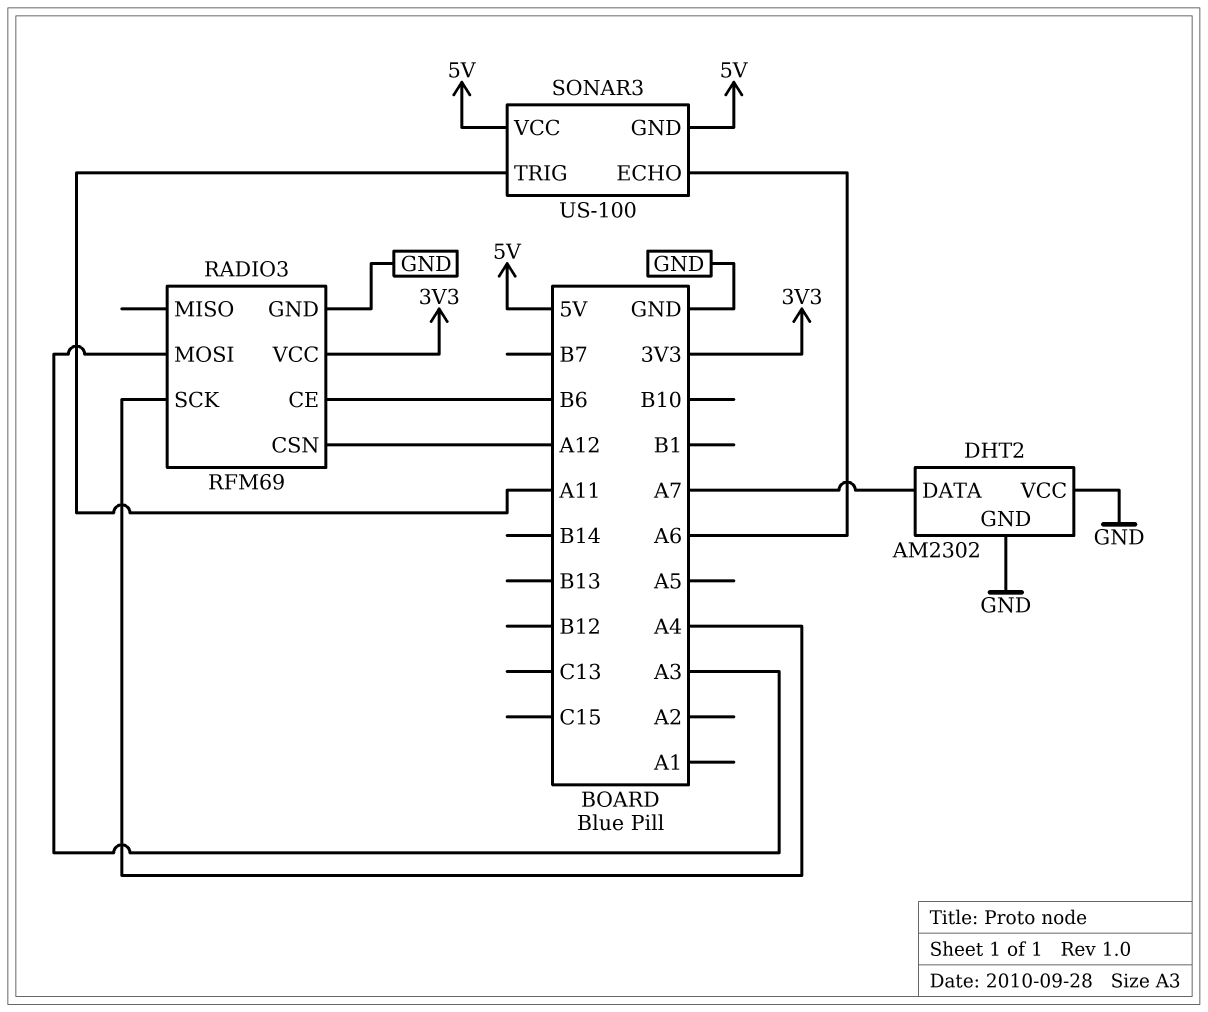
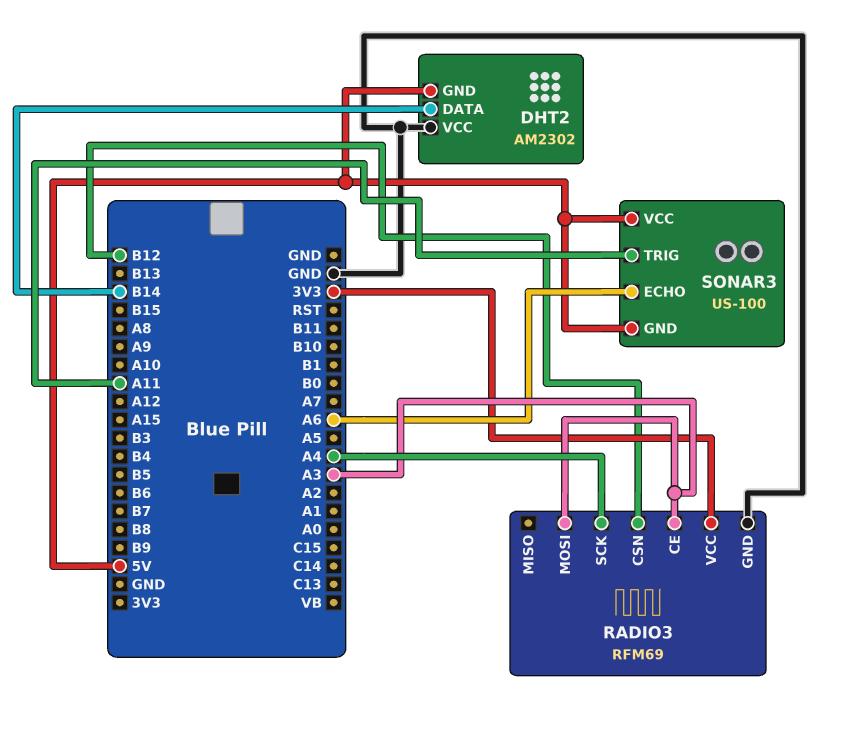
DHT2 pin DATA: A7 -> B14
DHT2 pin GND: GND -> 5V
RADIO3 pin CE: B6 -> A3
RADIO3 pin CSN: A12 -> B12

